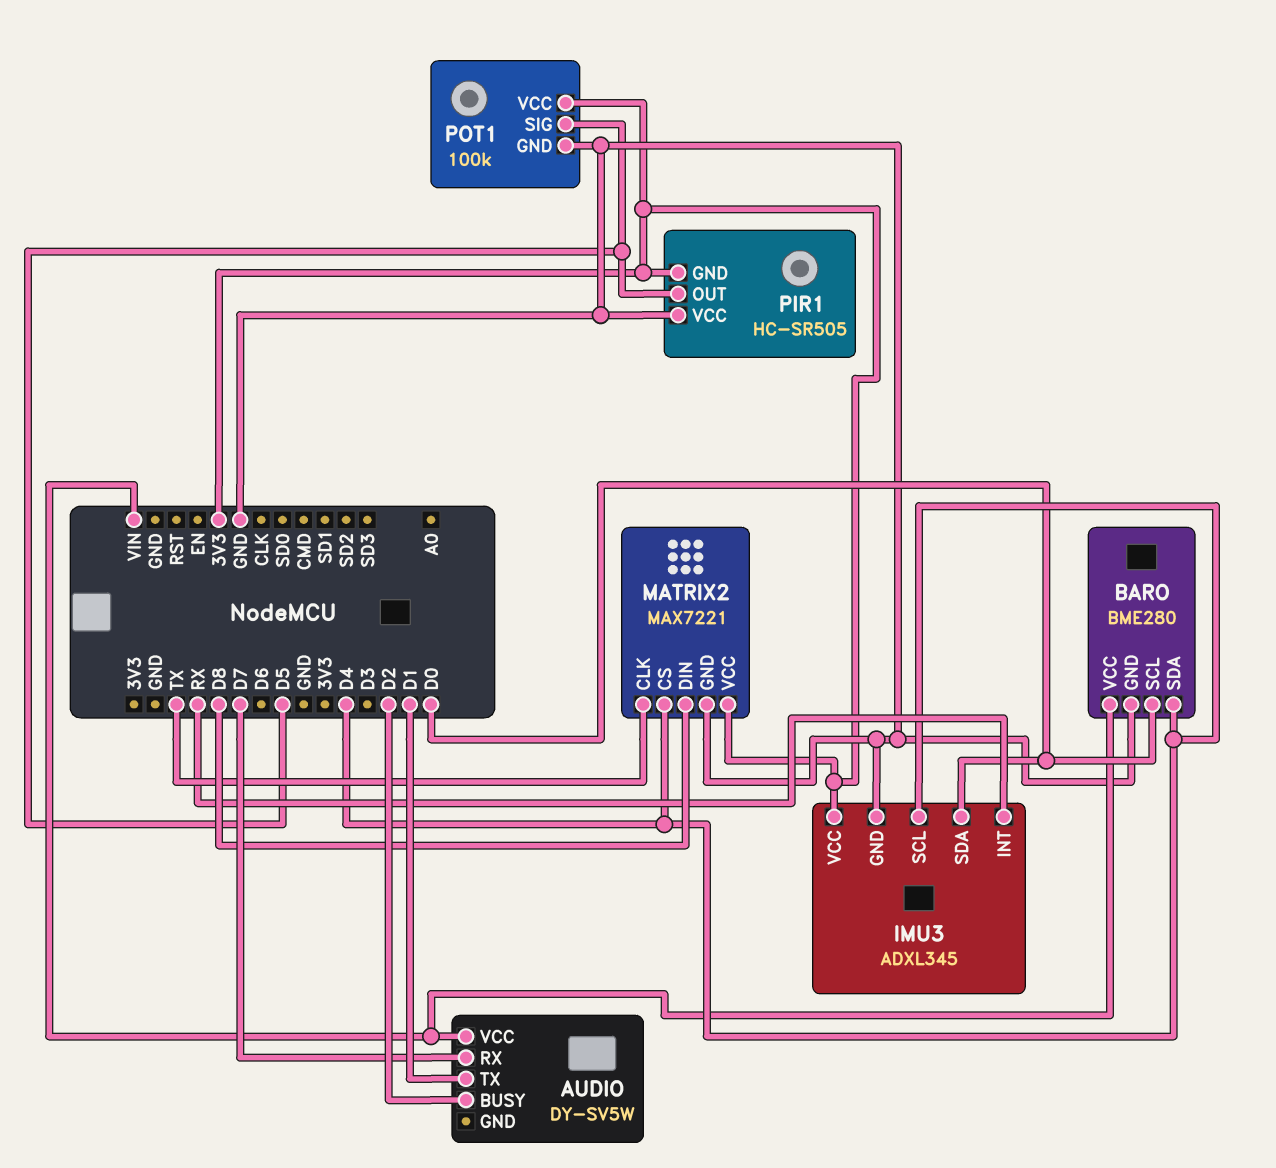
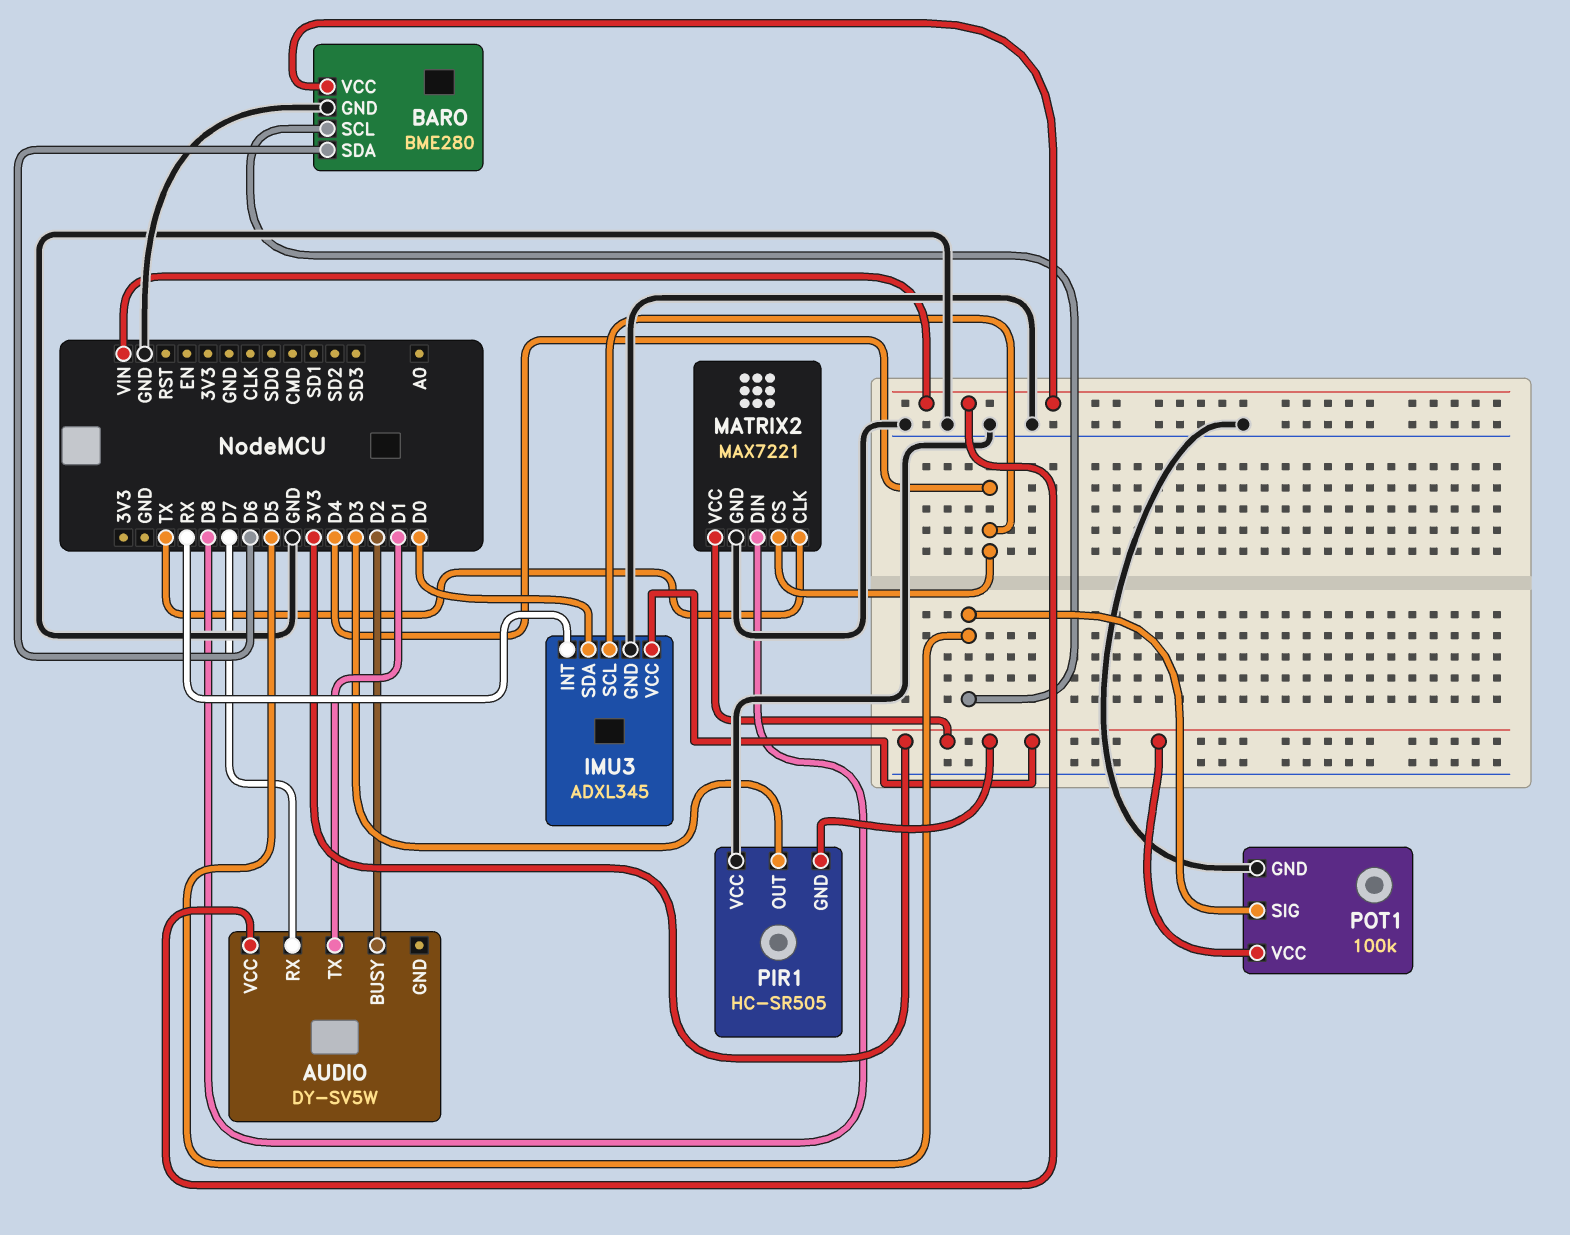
BARO pin SCL: D0 -> D5
BARO pin SDA: D4 -> D6
PIR1 pin OUT: D5 -> D3

